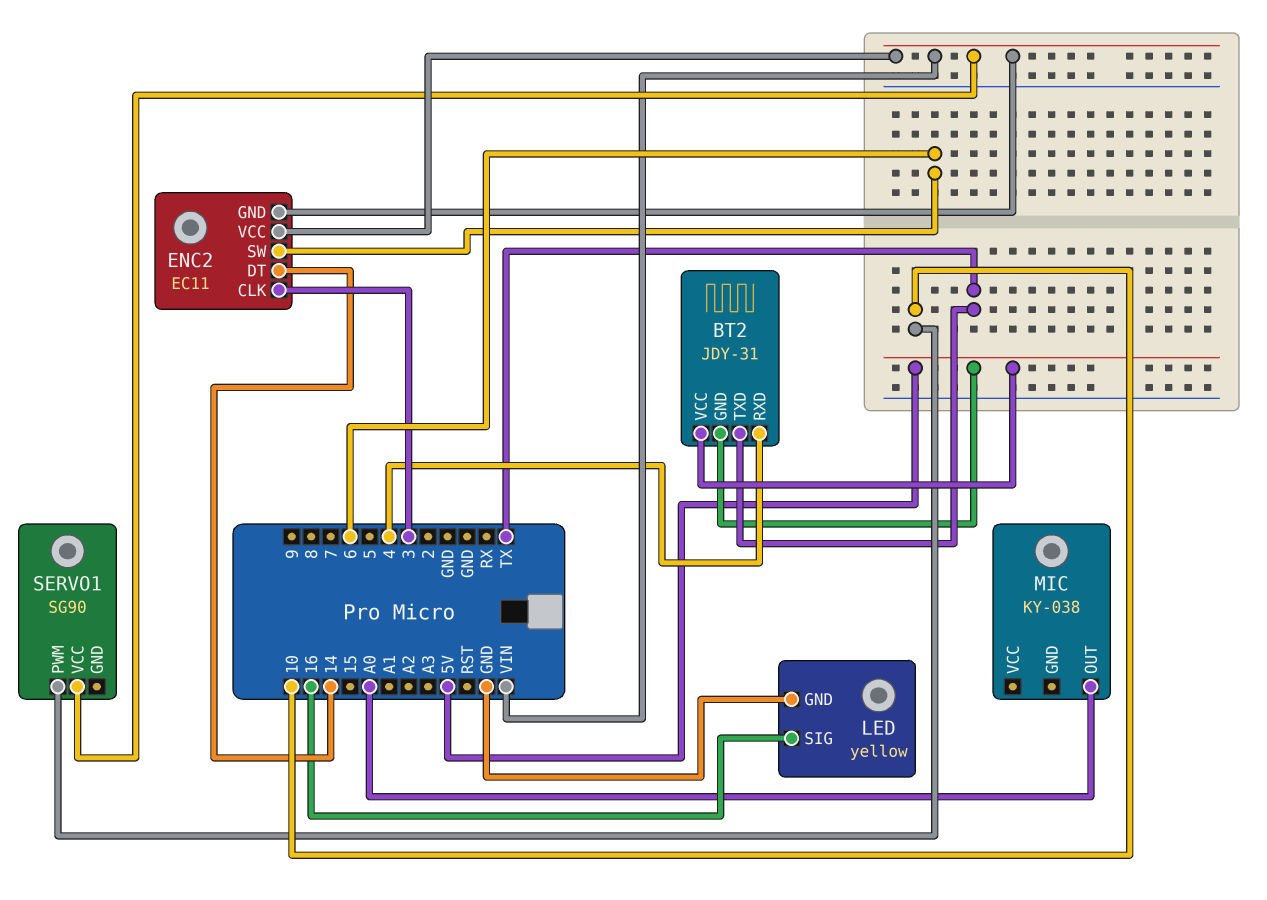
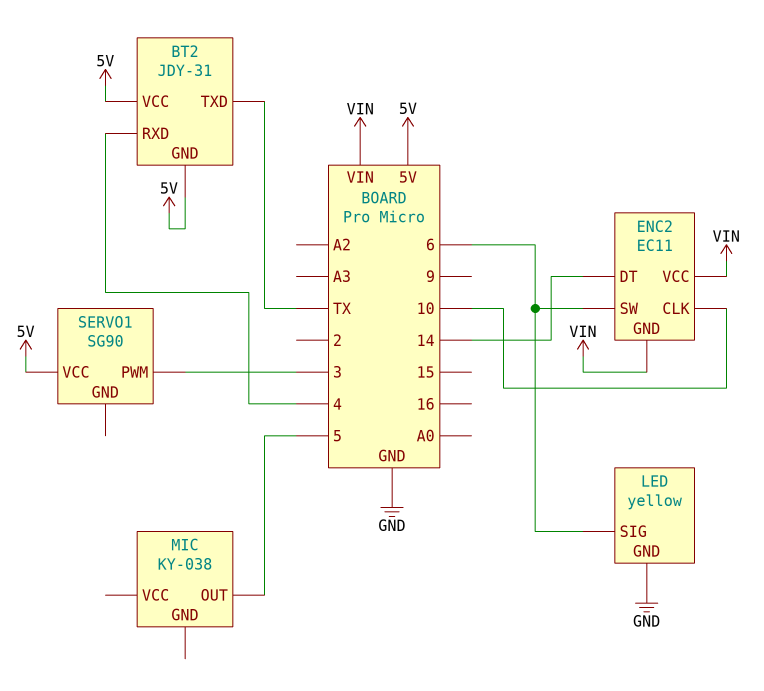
ENC2 pin CLK: 3 -> 10
LED pin SIG: 16 -> 6
MIC pin OUT: A0 -> 5
SERVO1 pin PWM: 10 -> 3
SERVO1 pin VCC: VIN -> 5V

